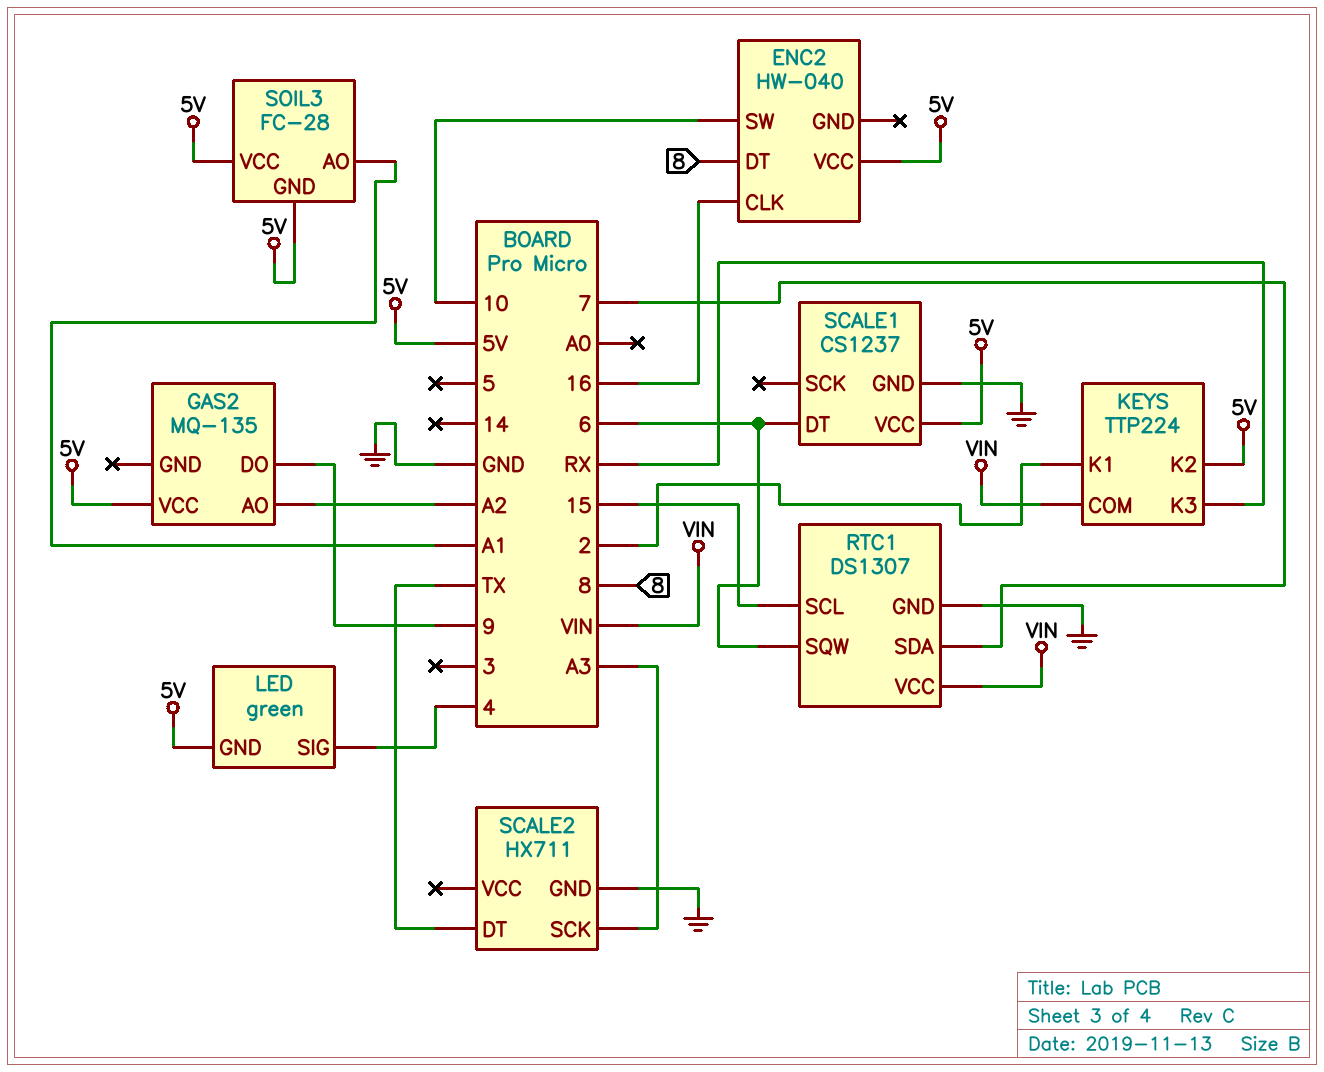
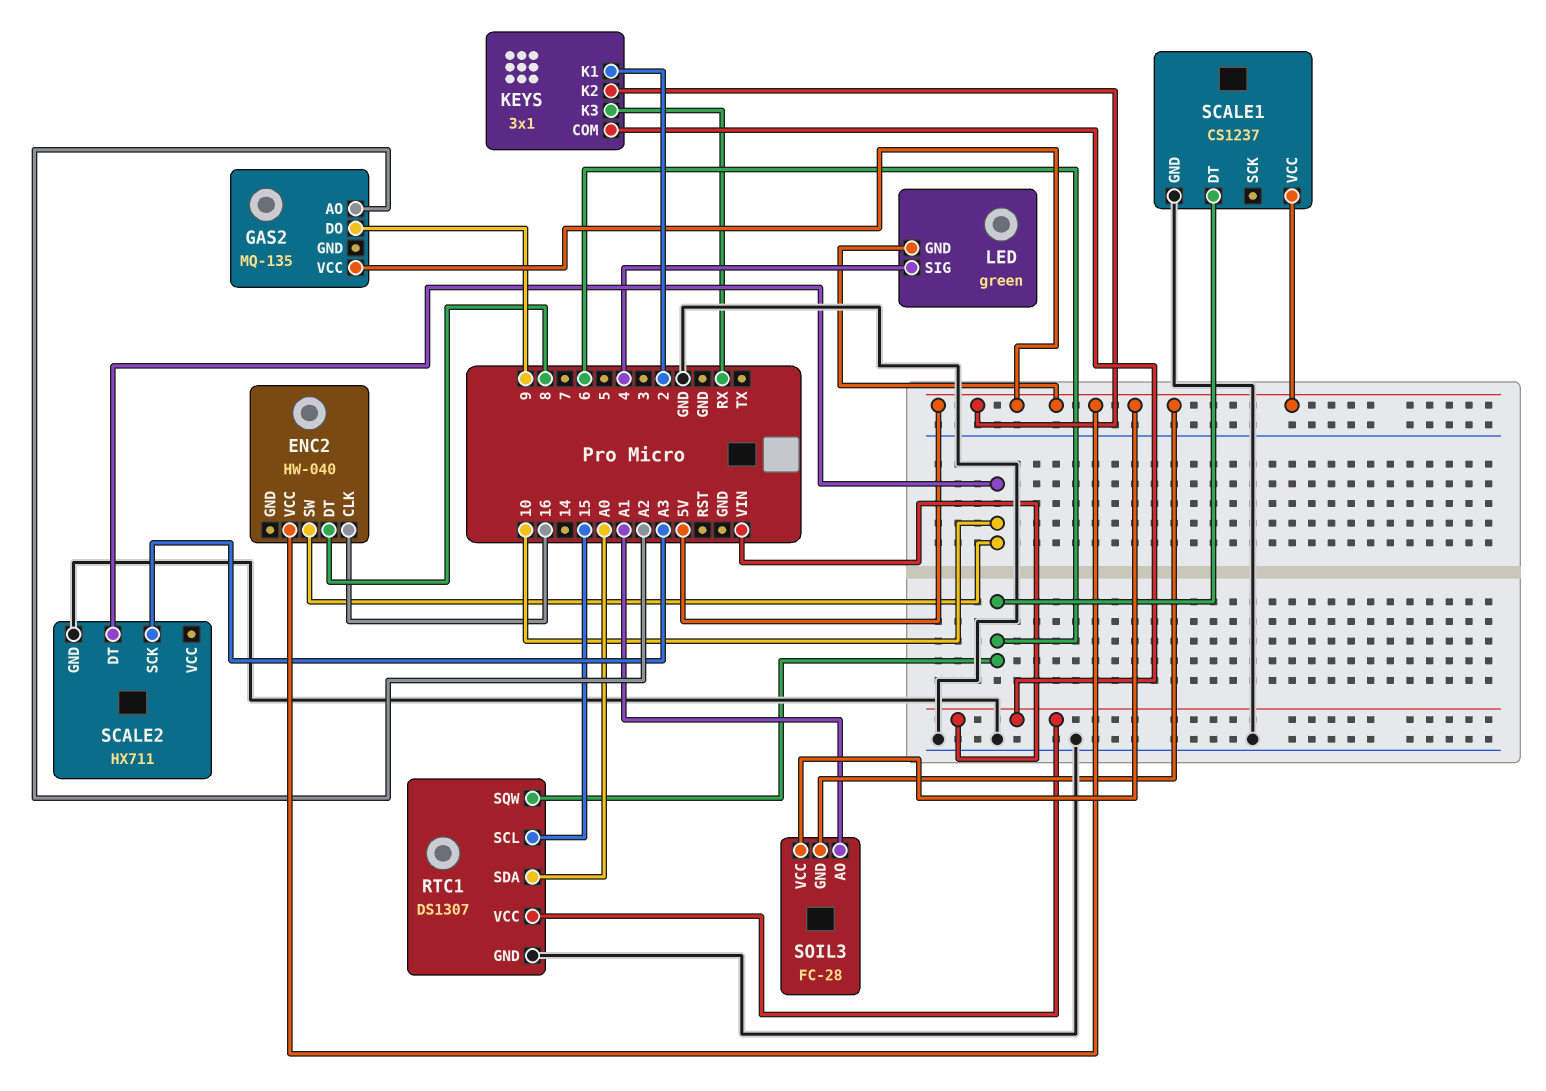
KEYS: TTP224 -> 3x1
RTC1 pin SDA: 7 -> A0
SCALE2 pin DT: TX -> 10

